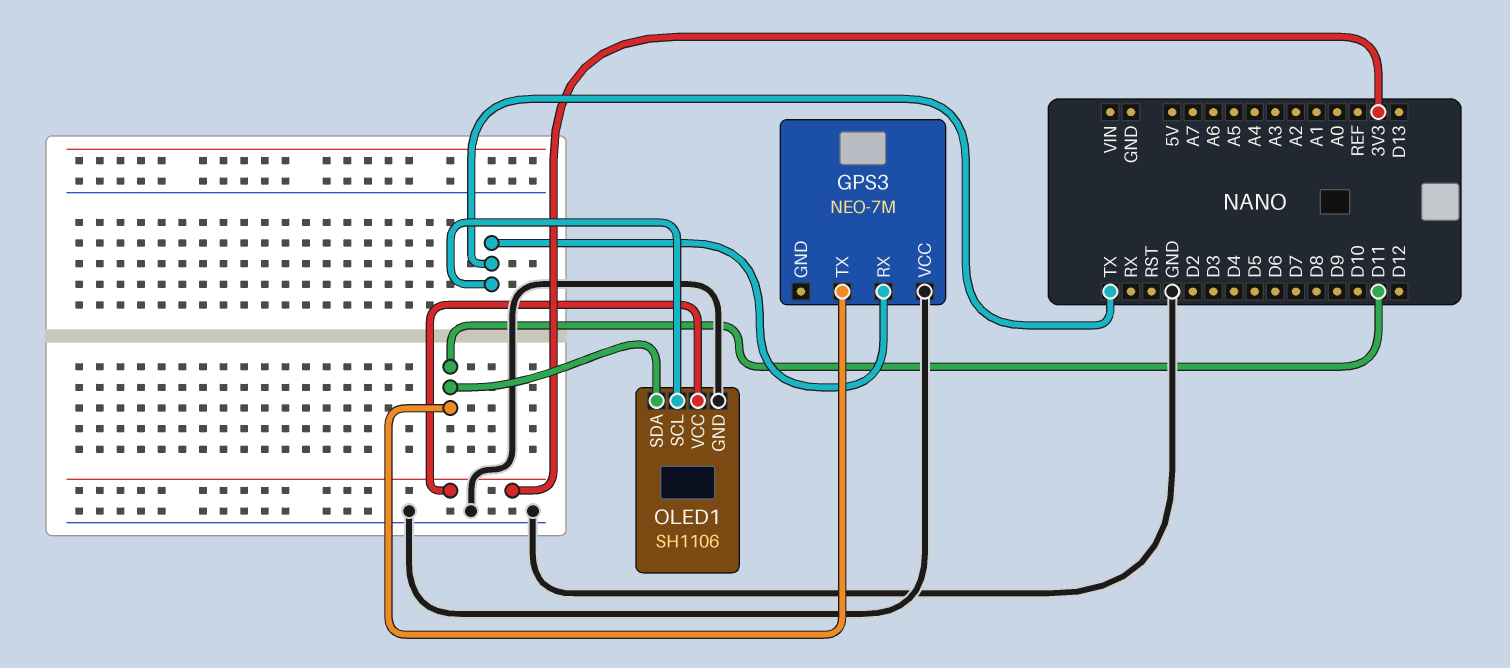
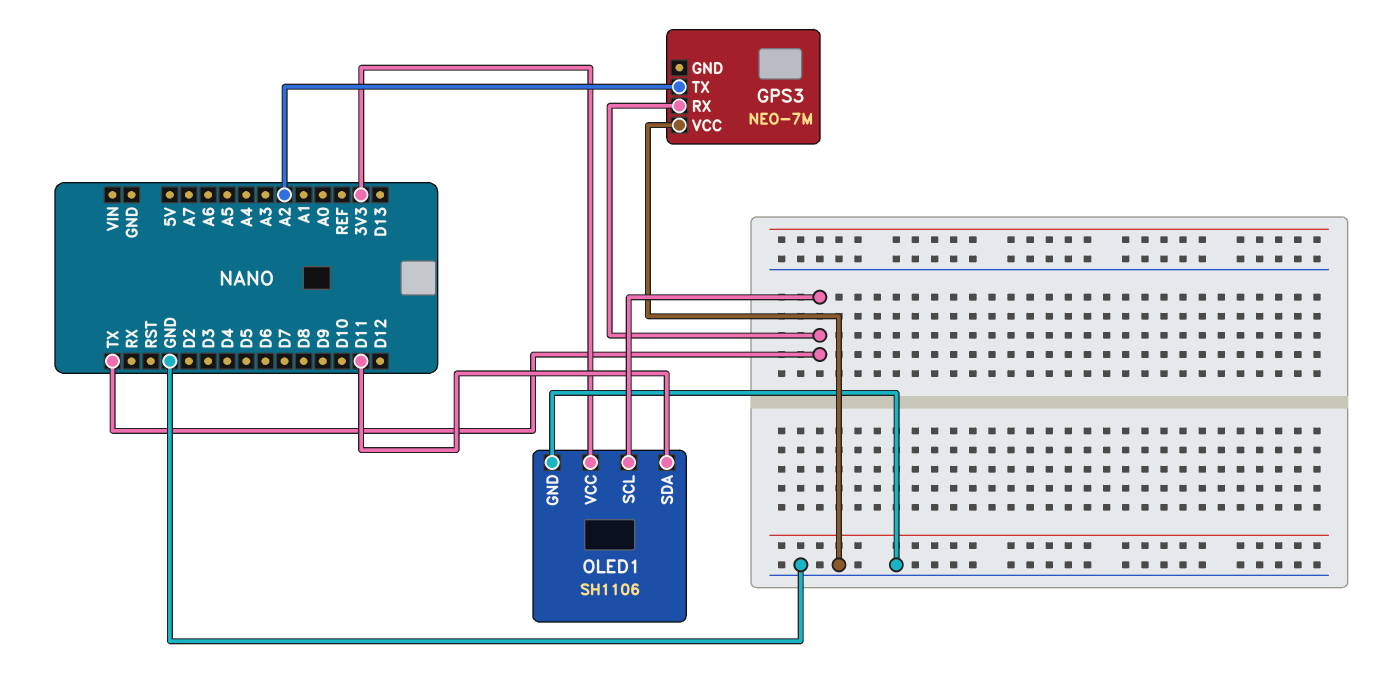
GPS3 pin TX: D11 -> A2

